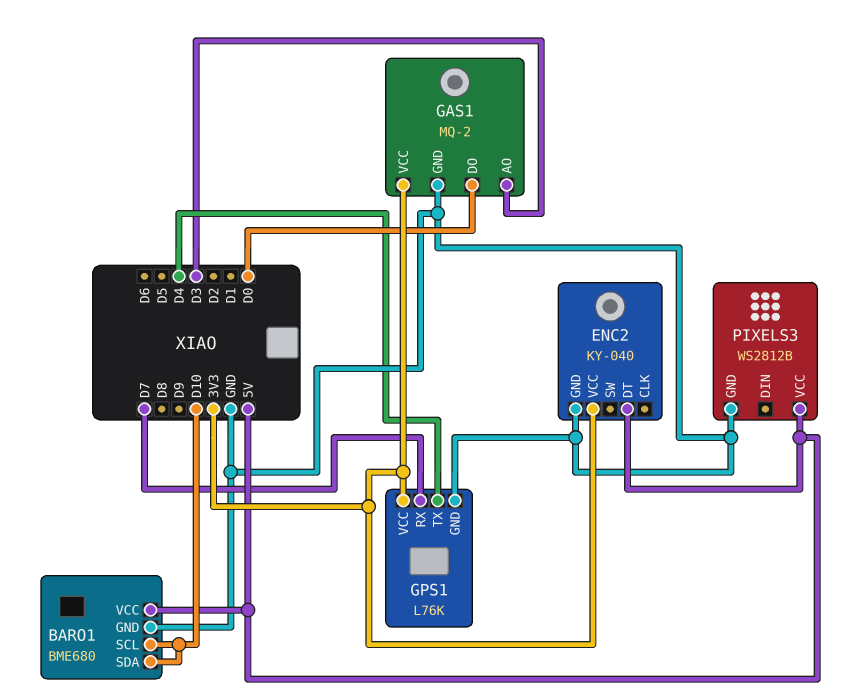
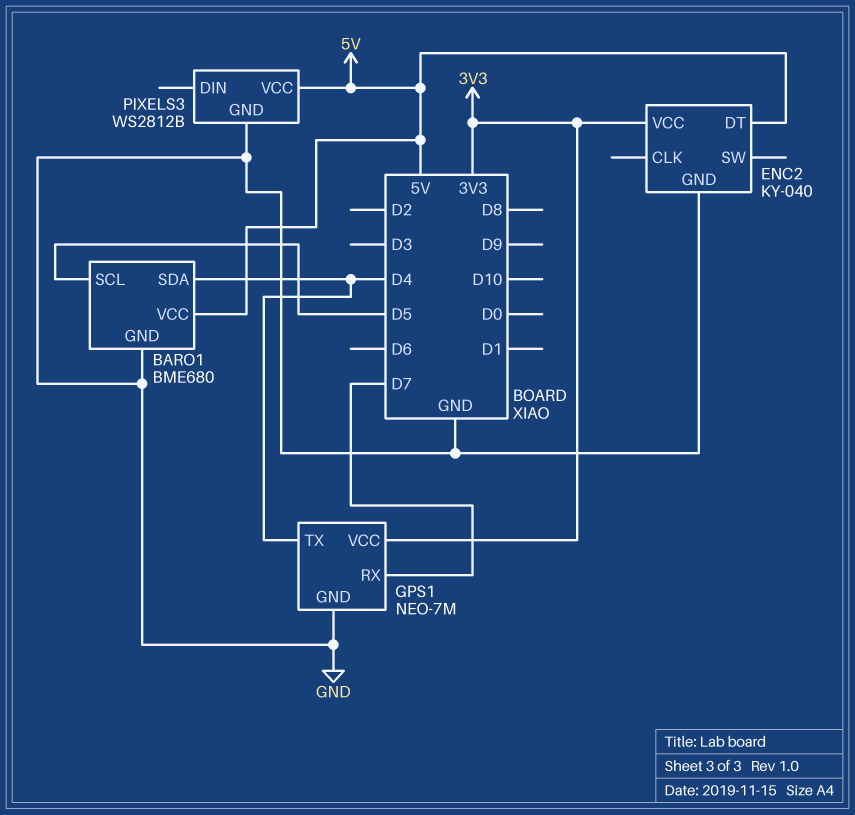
BARO1 pin SCL: D10 -> D5
BARO1 pin SDA: D10 -> D4
GAS1: MQ-2 -> none
GAS1 pin AO: D3 -> none
GAS1 pin DO: D0 -> none
GAS1 pin GND: GND -> none
GAS1 pin VCC: 3V3 -> none
GPS1: L76K -> NEO-7M

